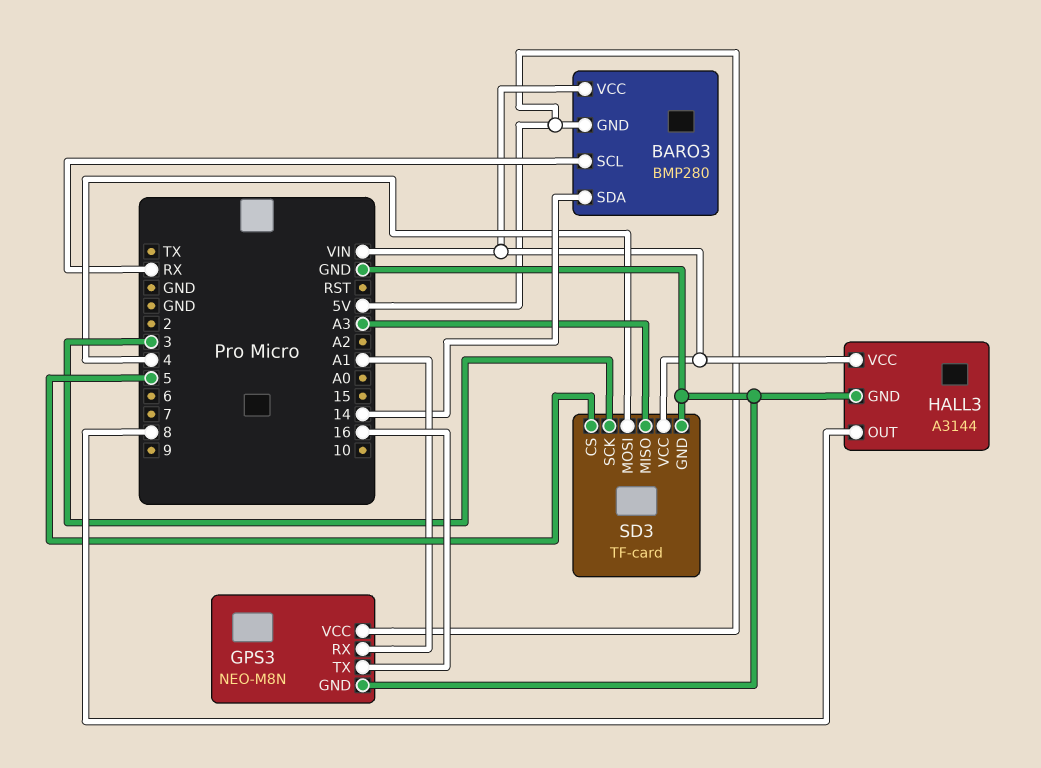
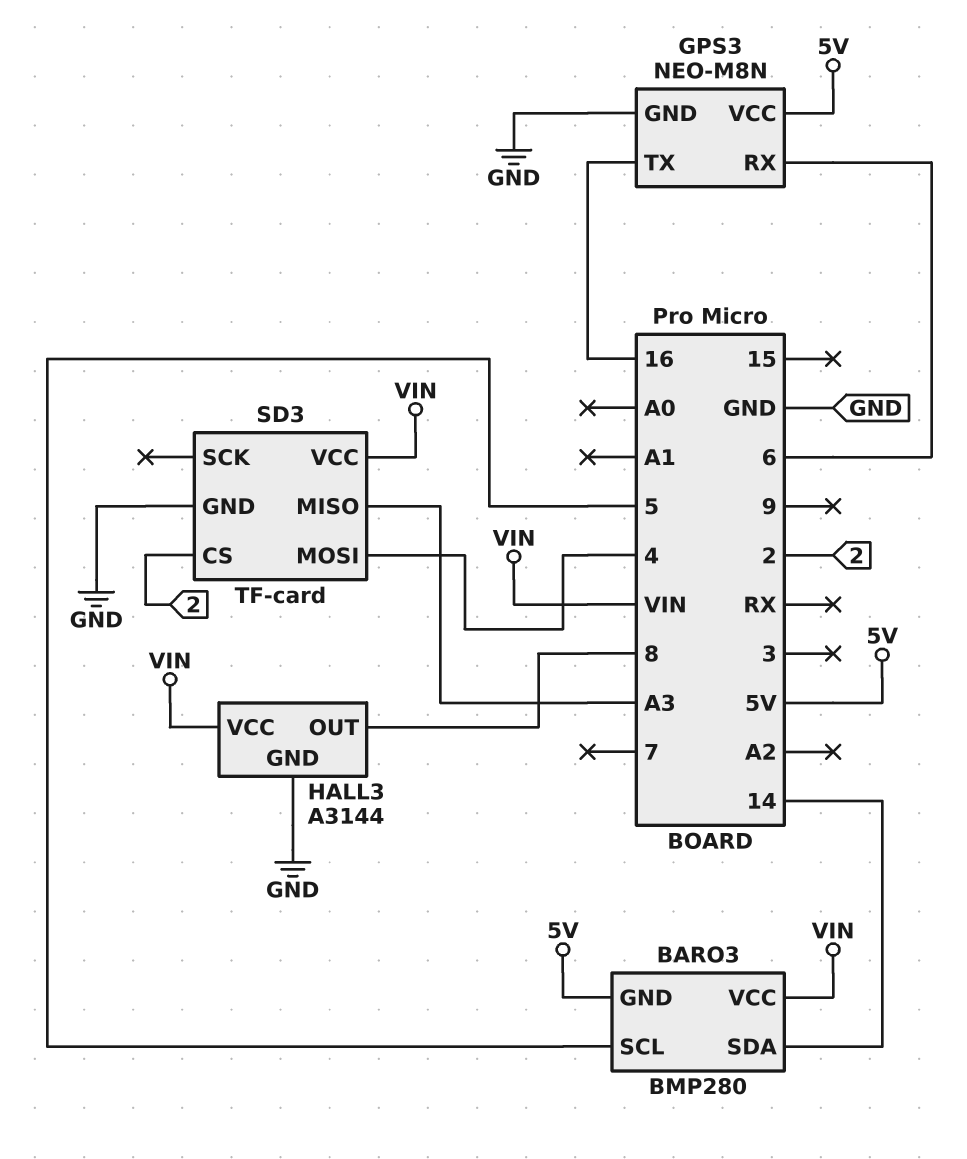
BARO3 pin SCL: RX -> 5
GPS3 pin RX: A1 -> 6
SD3 pin CS: 5 -> 2
SD3 pin SCK: 3 -> none

